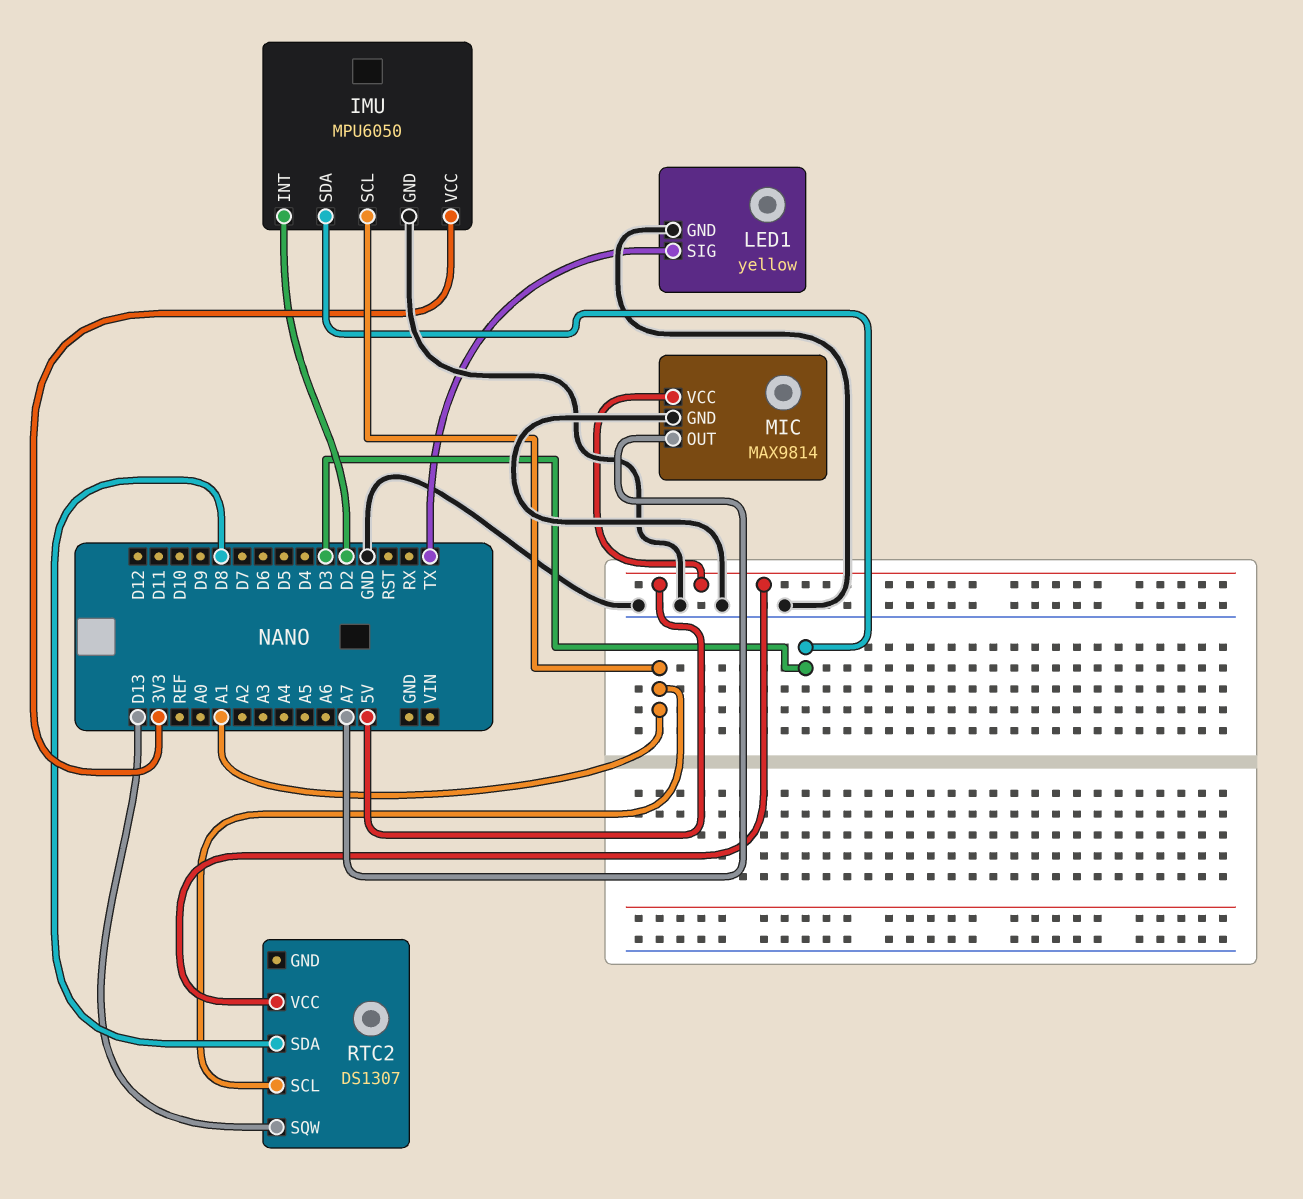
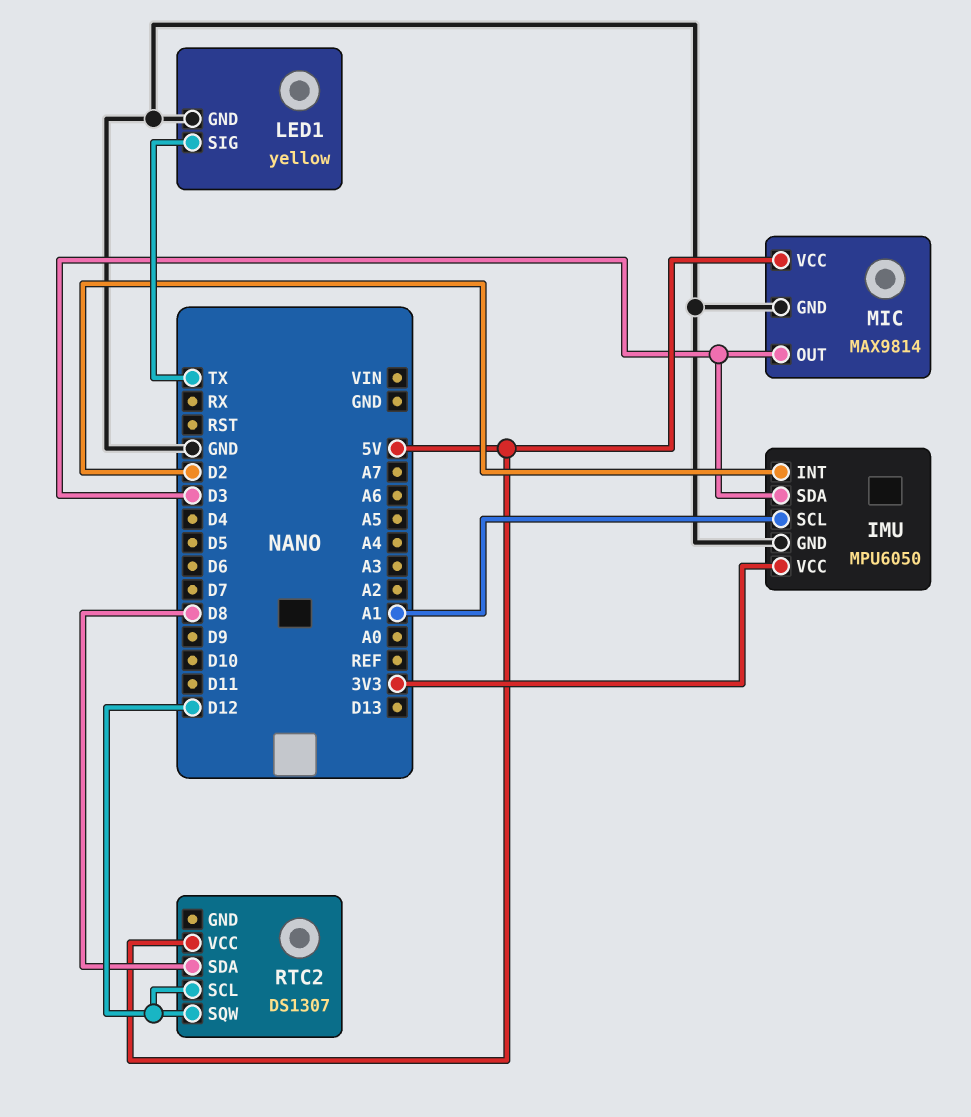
MIC pin OUT: A7 -> D3
RTC2 pin SCL: A1 -> D12
RTC2 pin SQW: D13 -> D12

